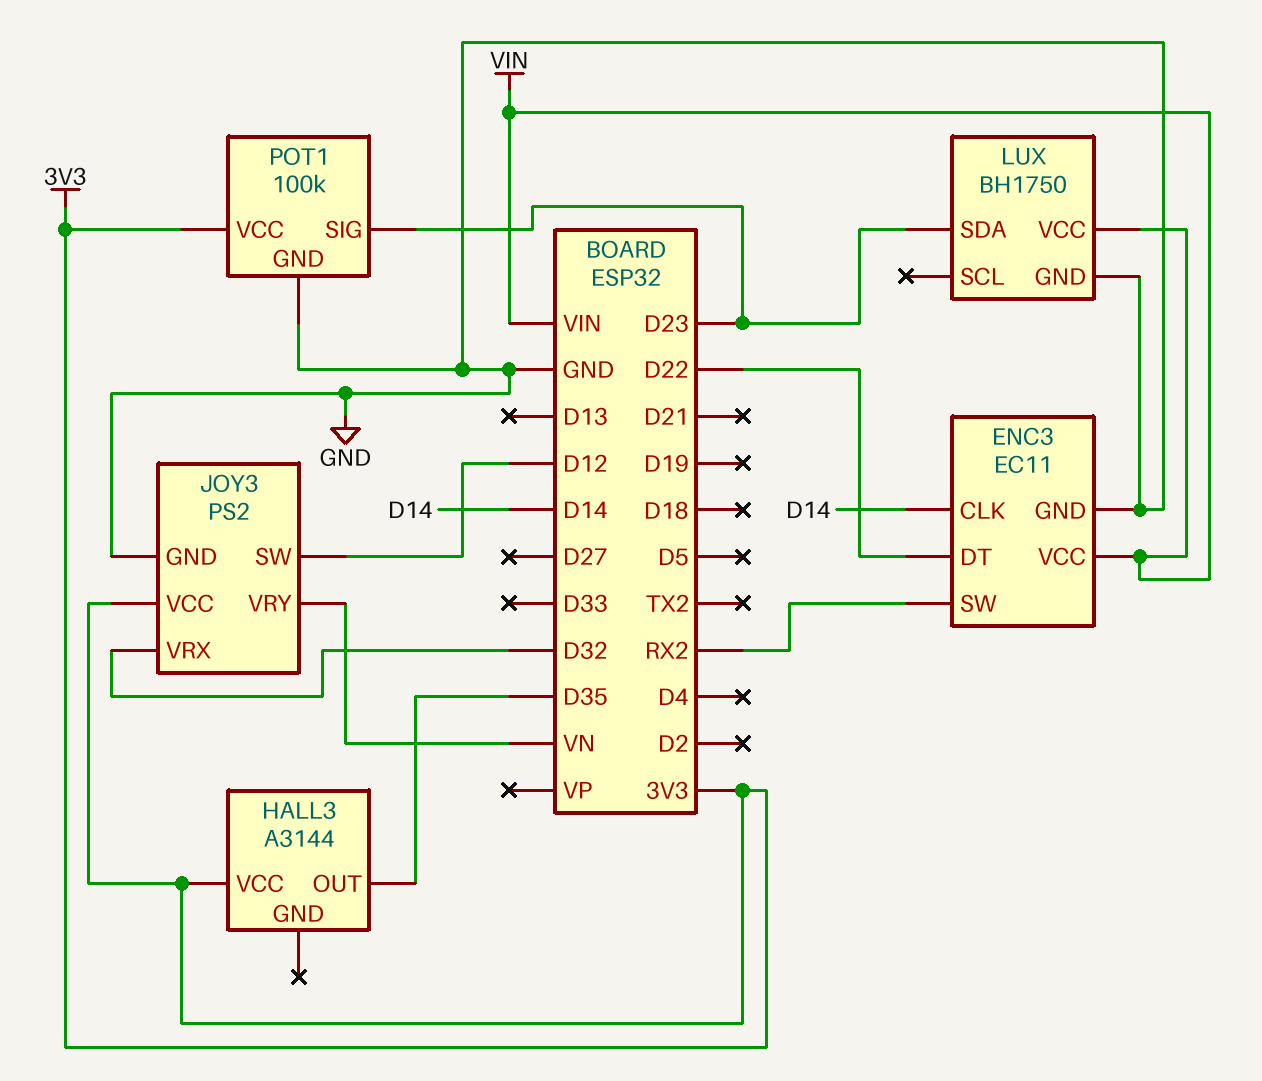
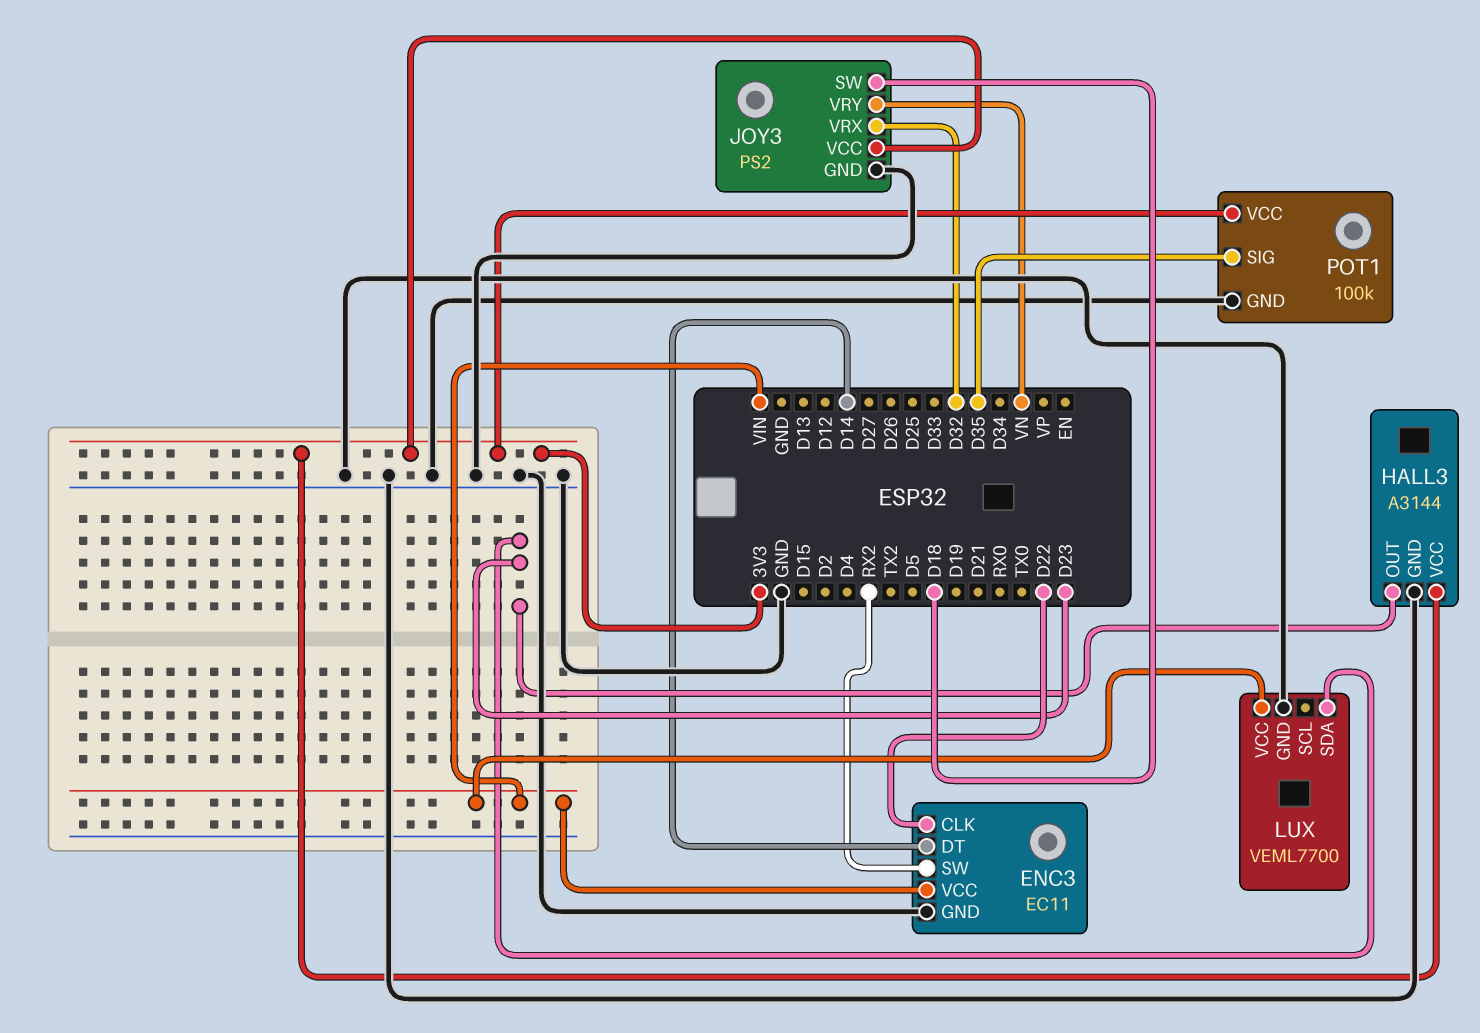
ENC3 pin CLK: D14 -> D22
ENC3 pin DT: D22 -> D14
HALL3 pin GND: none -> GND
HALL3 pin OUT: D35 -> D23
JOY3 pin SW: D12 -> D18
LUX: BH1750 -> VEML7700
POT1 pin SIG: D23 -> D35

